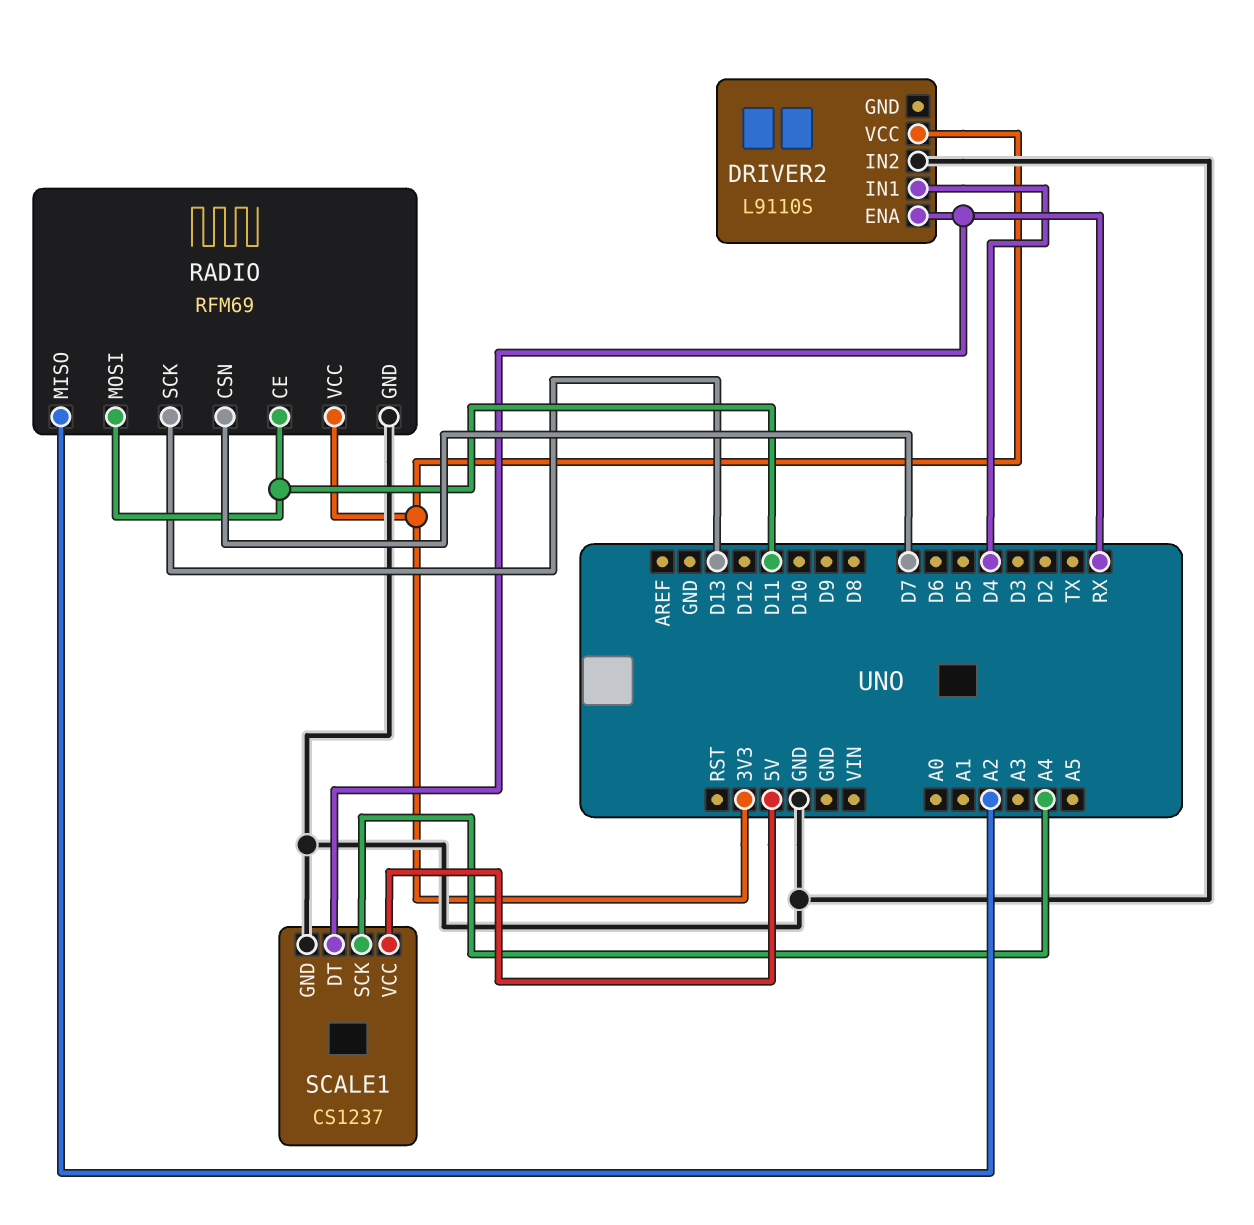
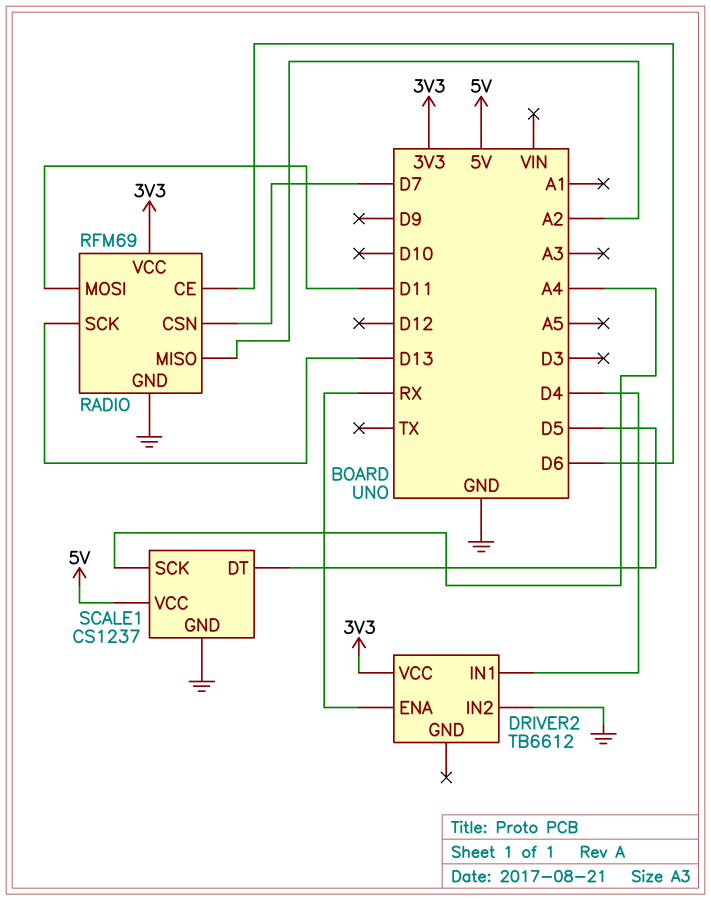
DRIVER2: L9110S -> TB6612
RADIO pin CE: D11 -> D6
SCALE1 pin DT: RX -> D5

